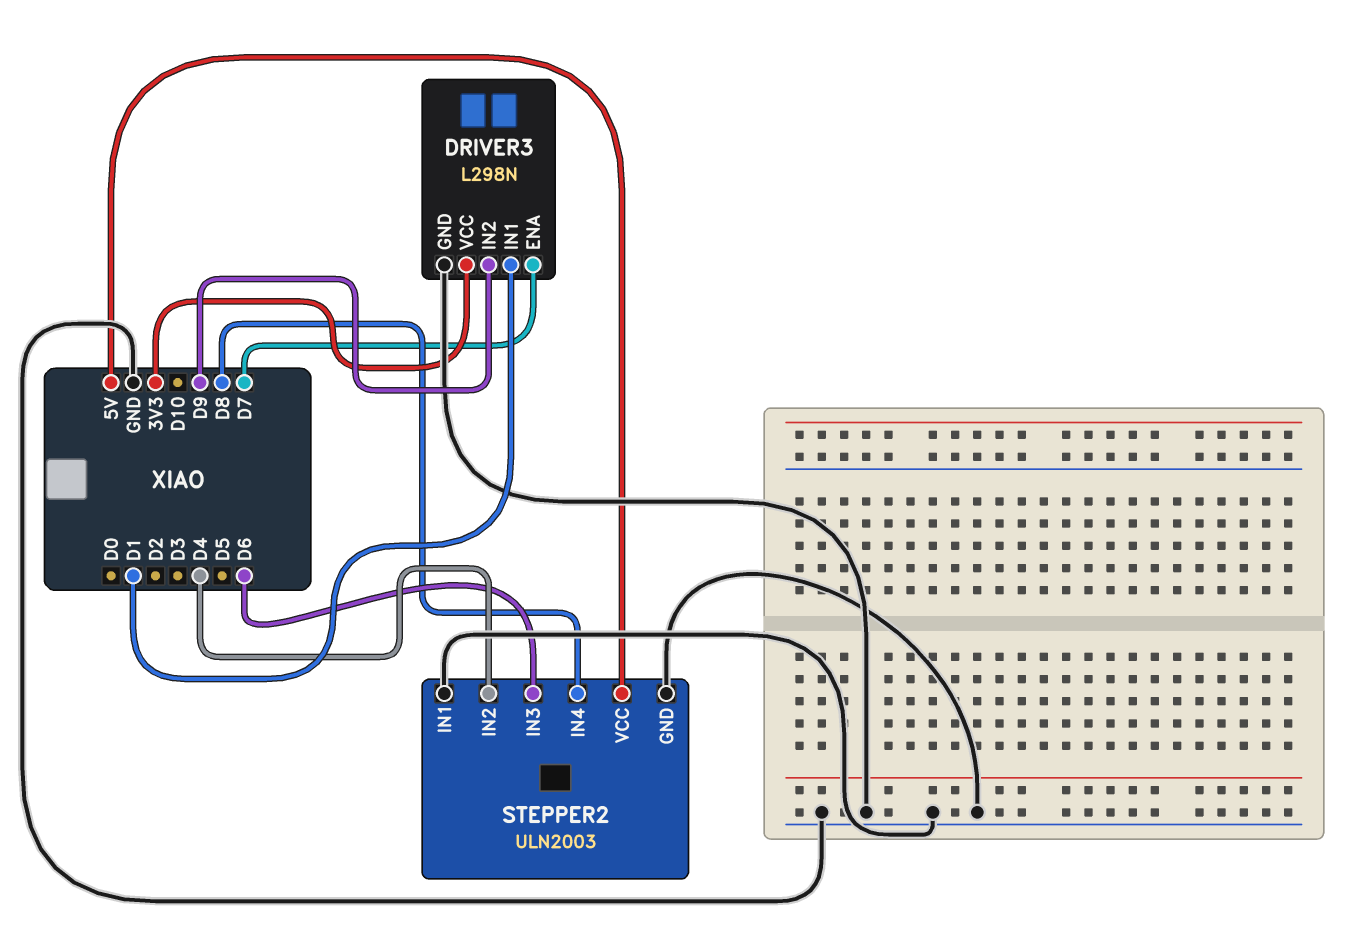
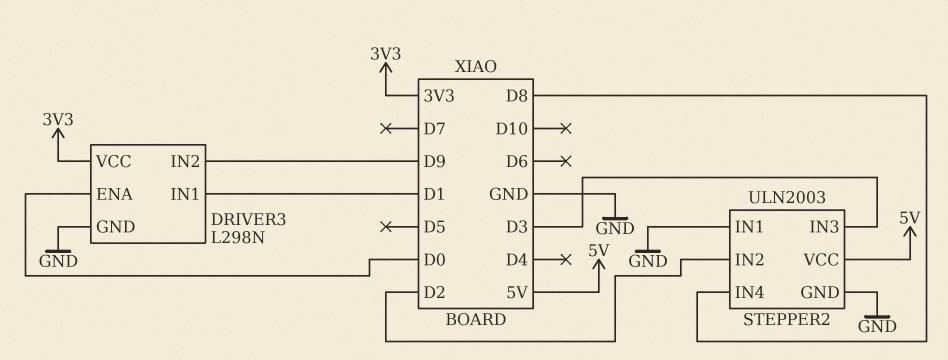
DRIVER3 pin ENA: D7 -> D0
STEPPER2 pin IN2: D4 -> D2
STEPPER2 pin IN3: D6 -> D3

